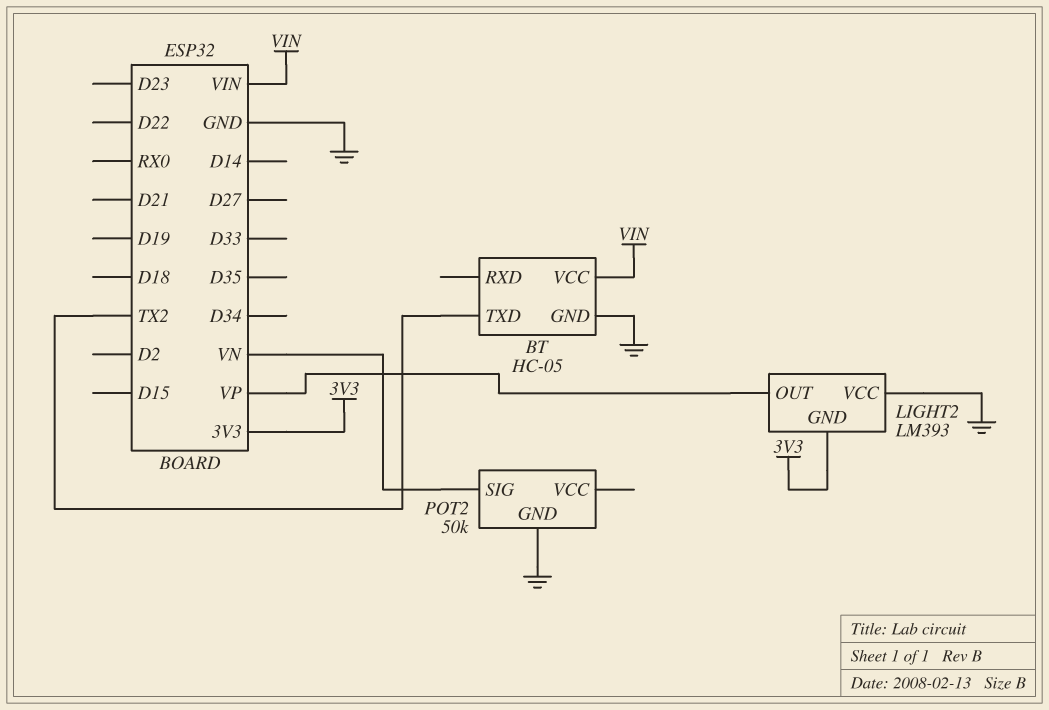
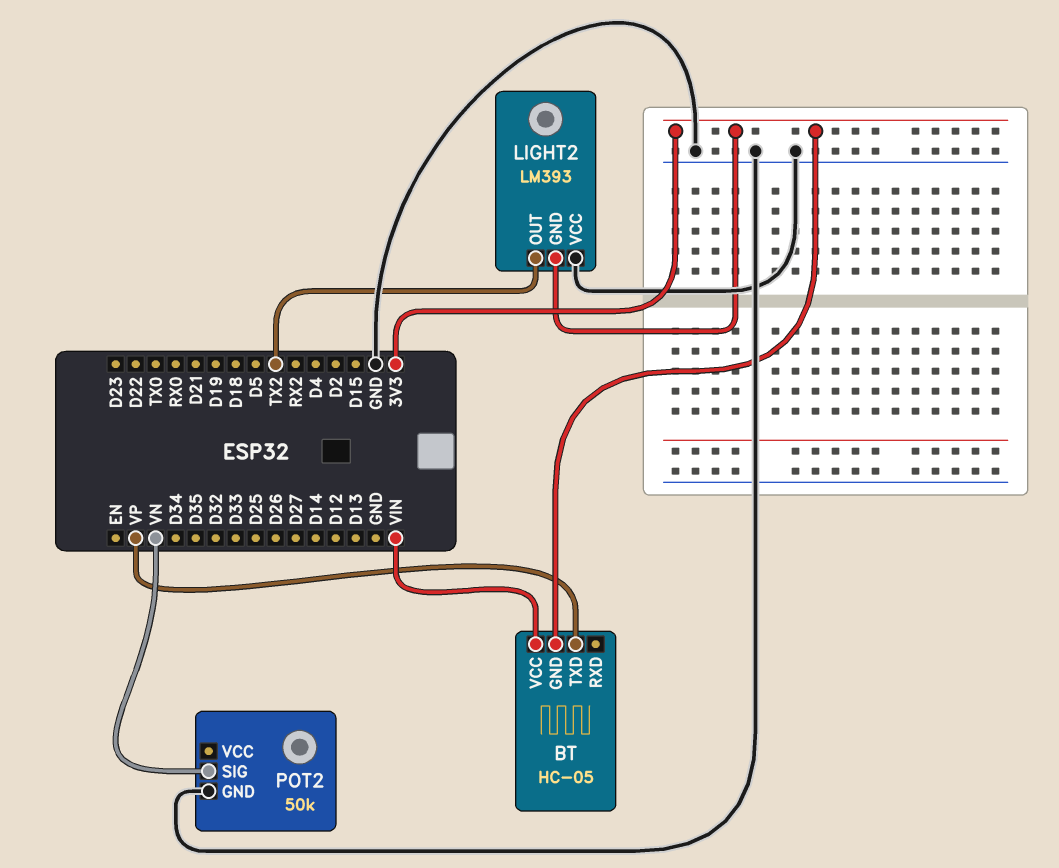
BT pin GND: GND -> 3V3
BT pin TXD: TX2 -> VP
LIGHT2 pin OUT: VP -> TX2

